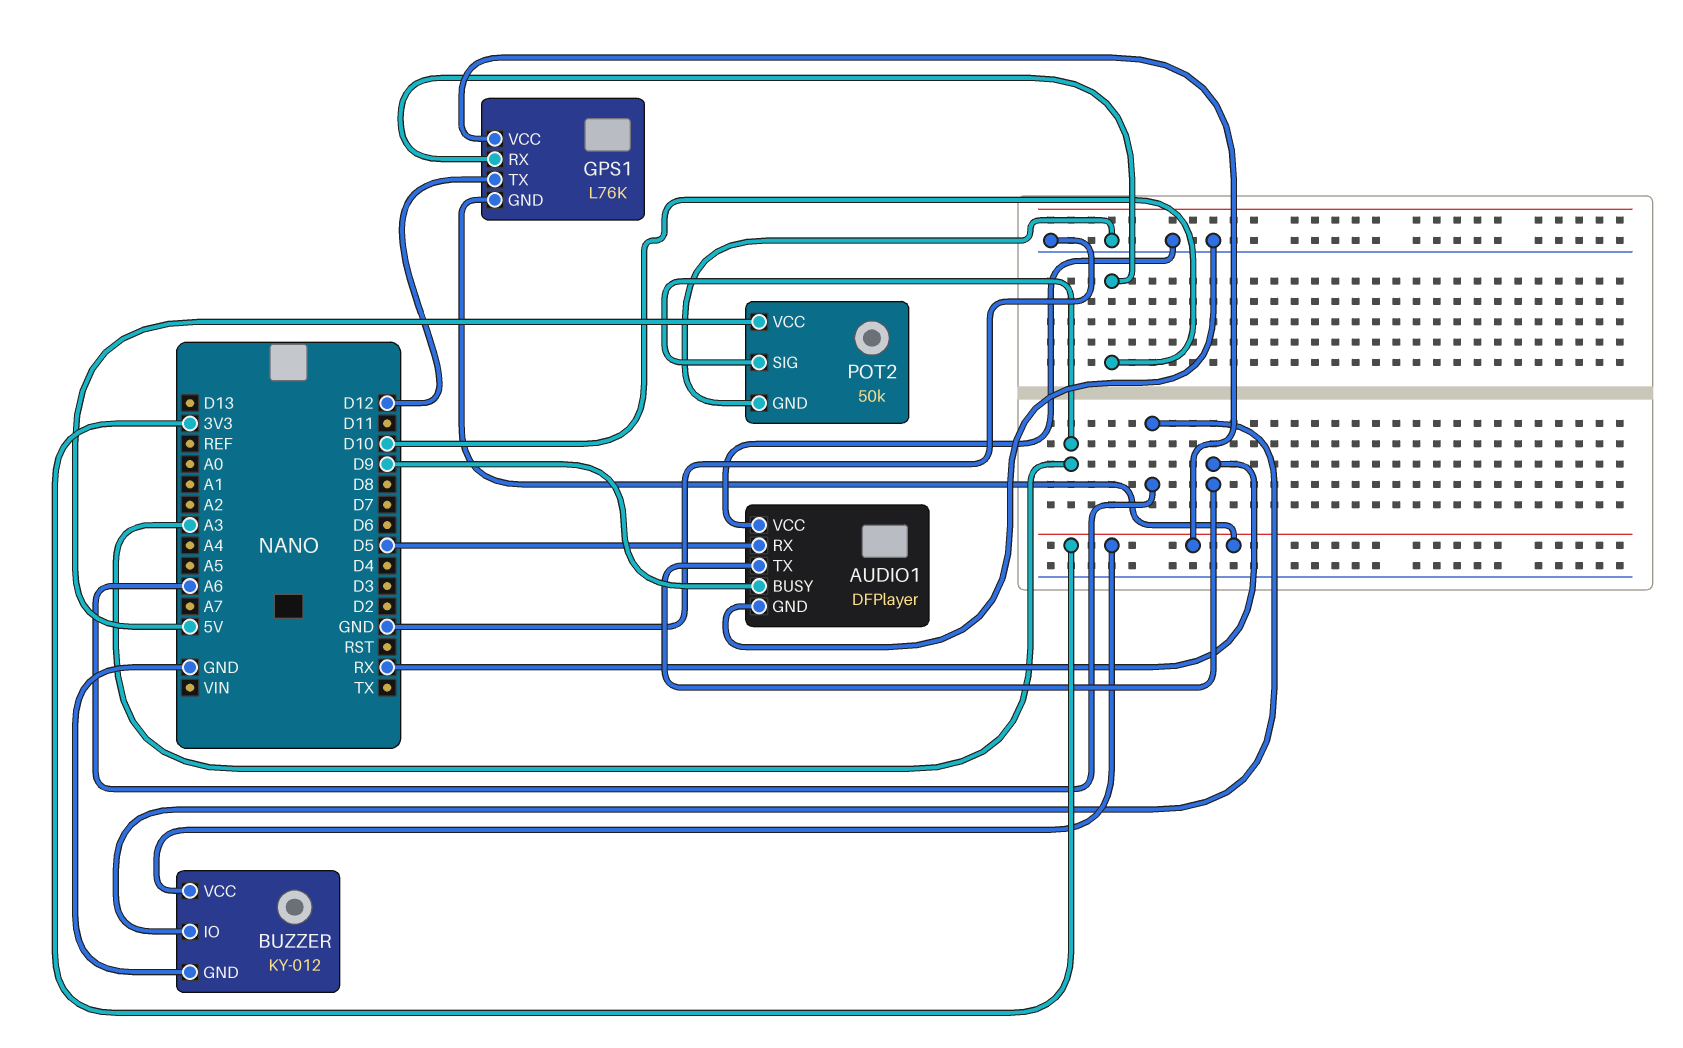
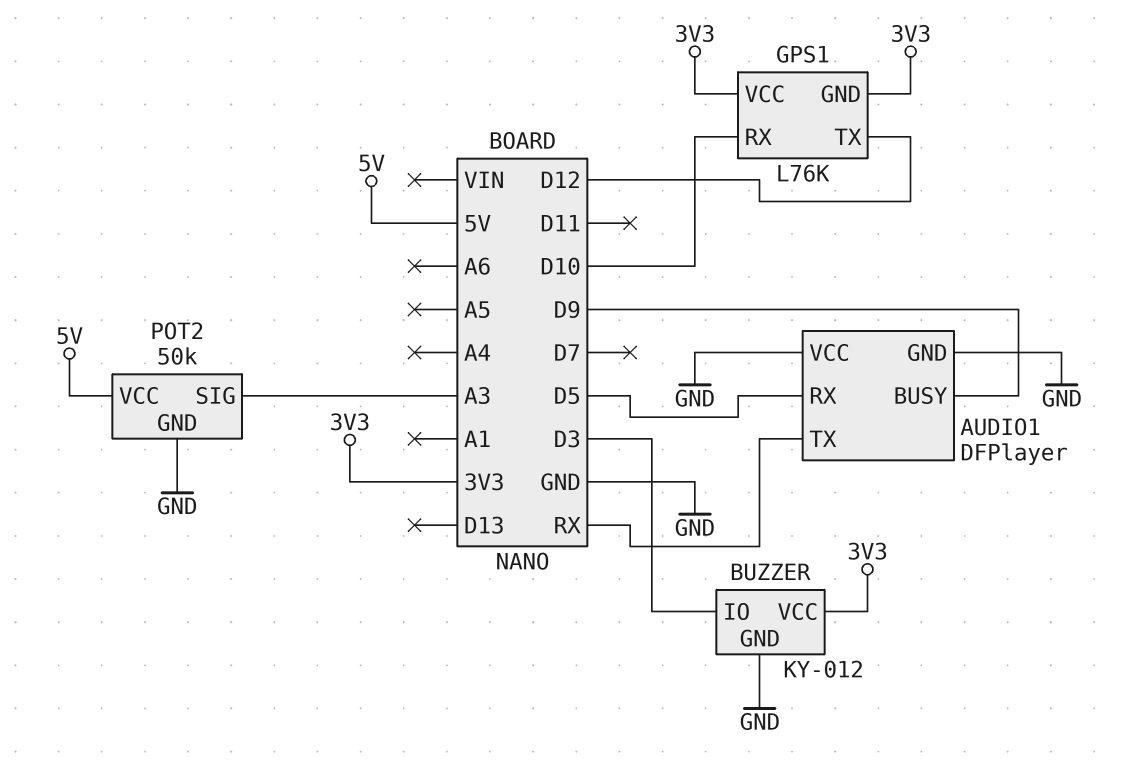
BUZZER pin IO: A6 -> D3

